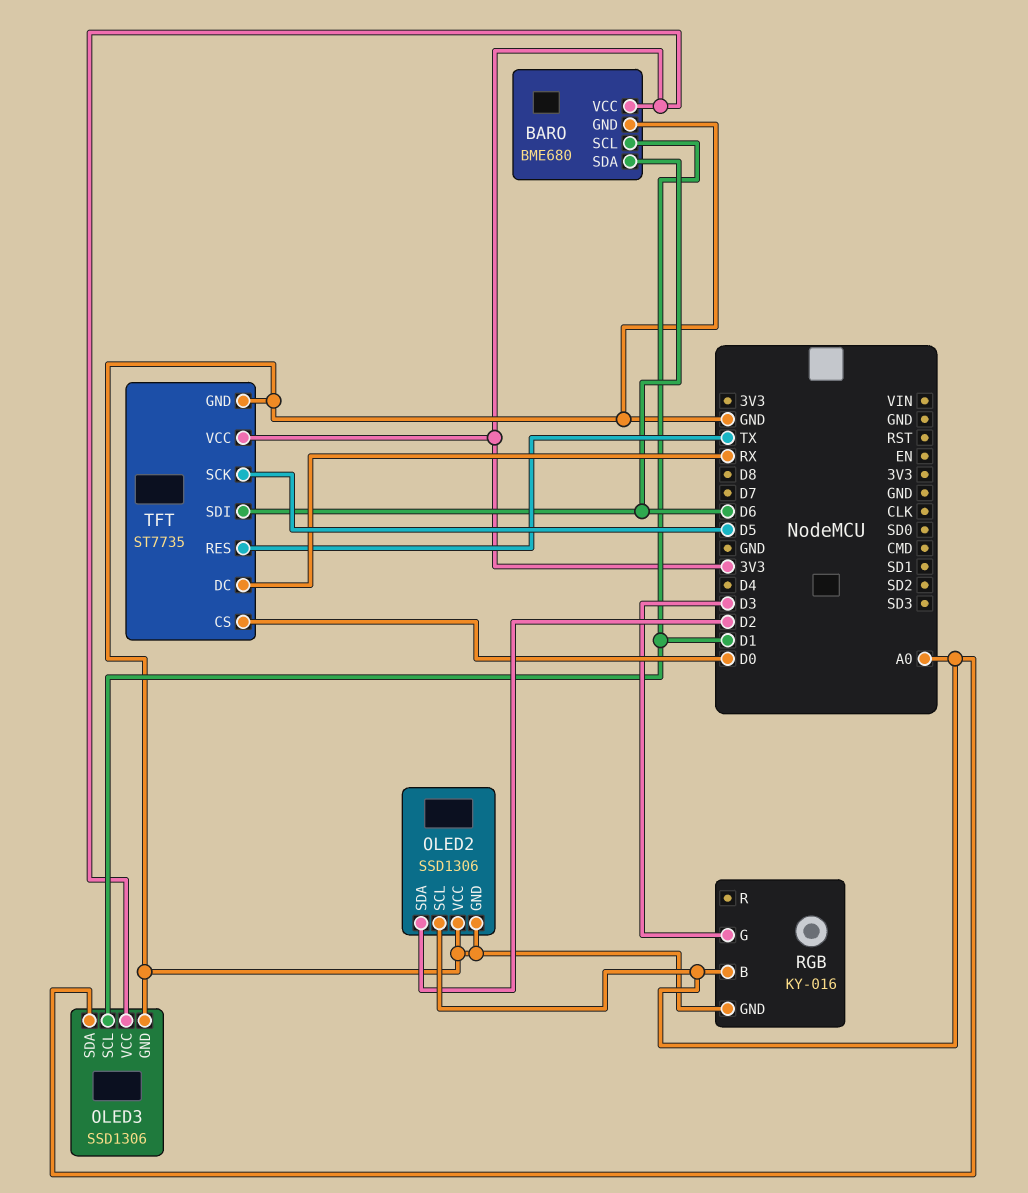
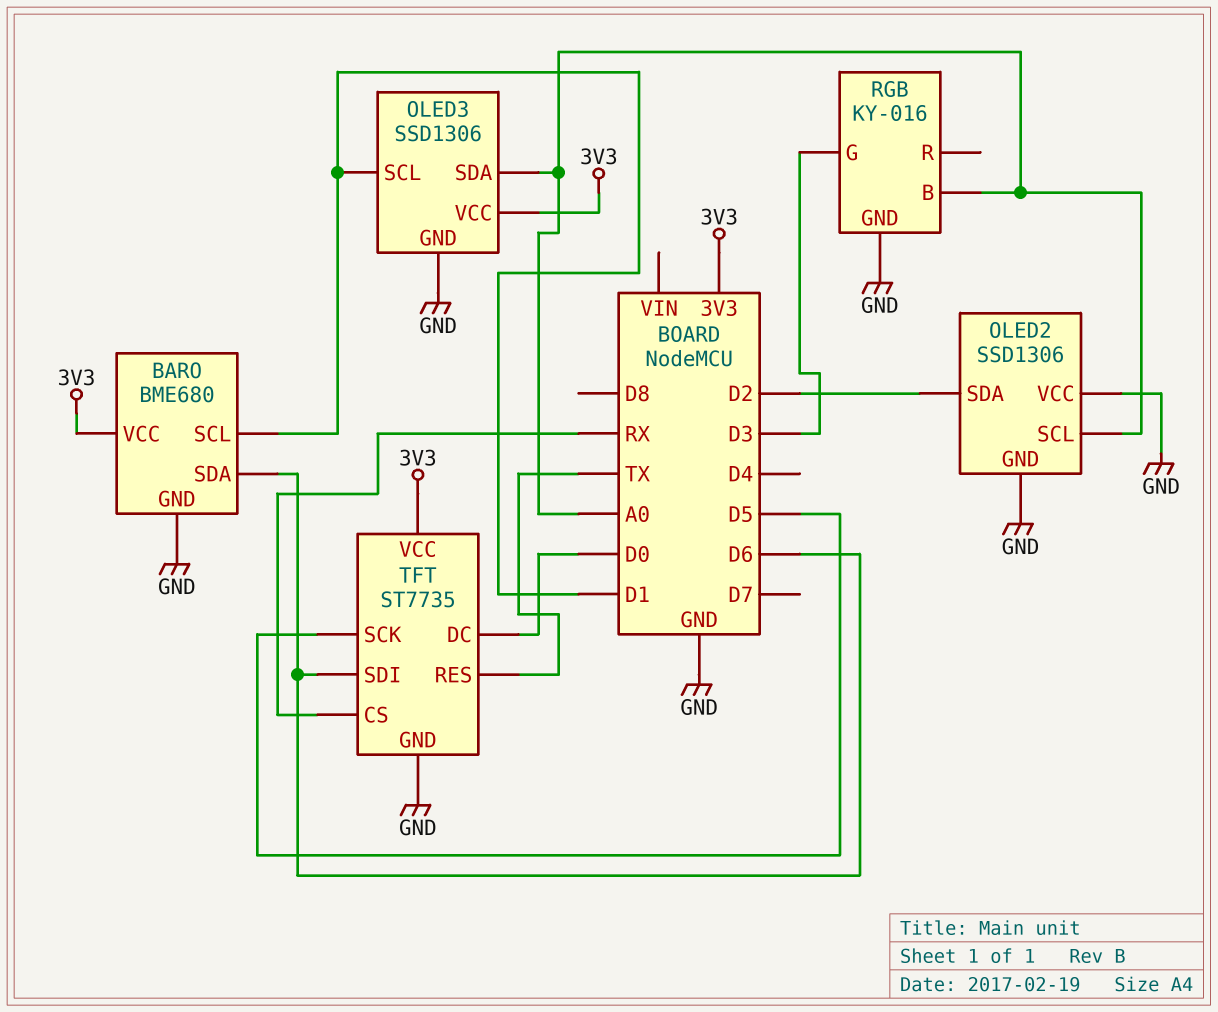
TFT pin CS: D0 -> RX
TFT pin DC: RX -> D0

